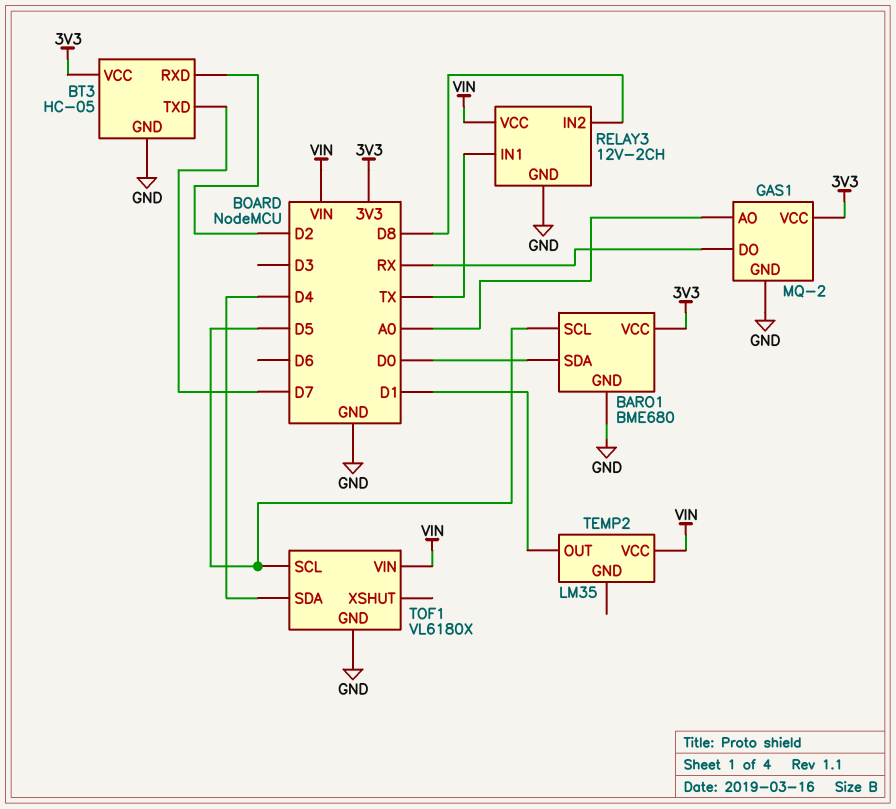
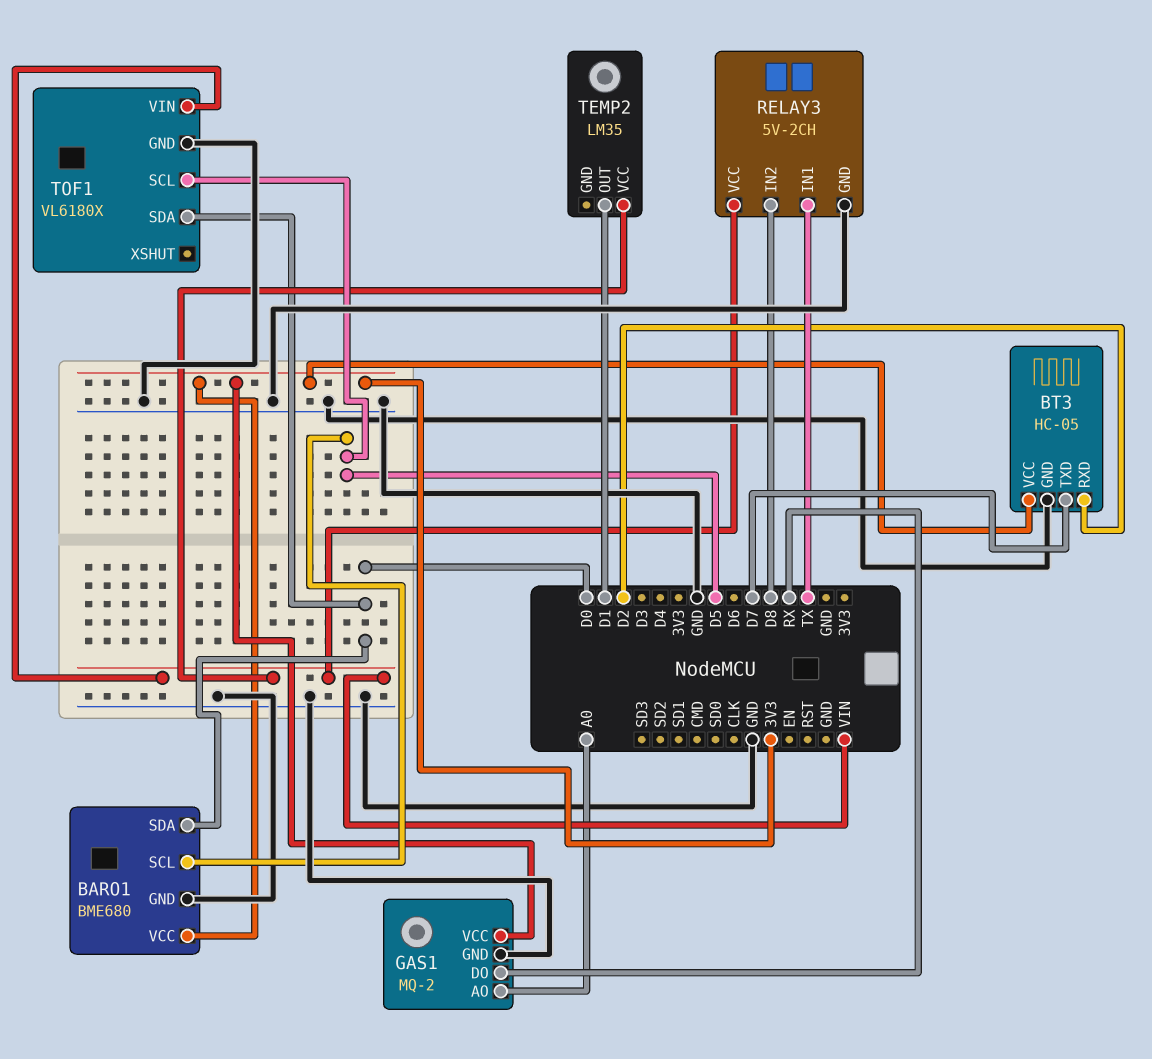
RELAY3: 12V-2CH -> 5V-2CH
TOF1 pin SDA: D4 -> D0

